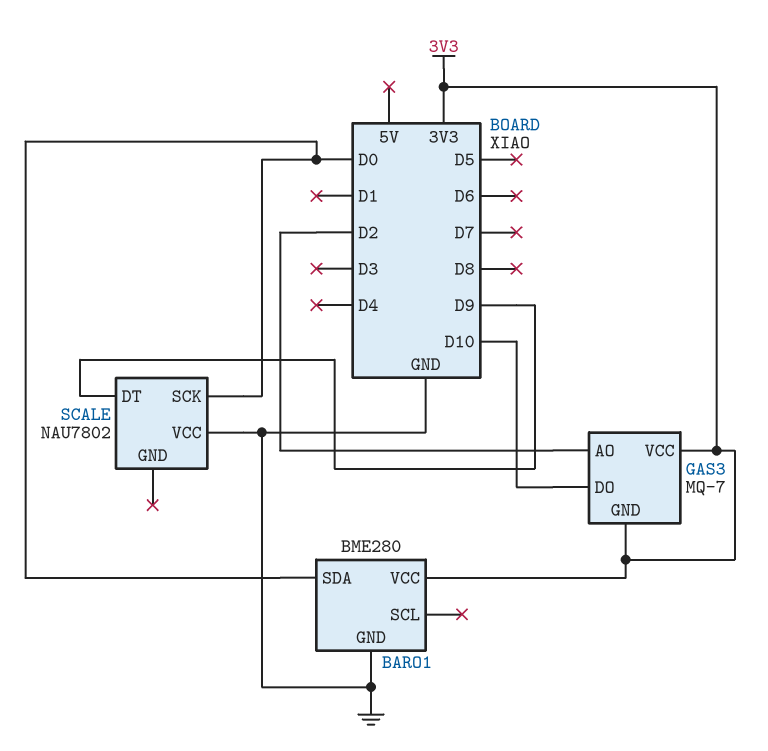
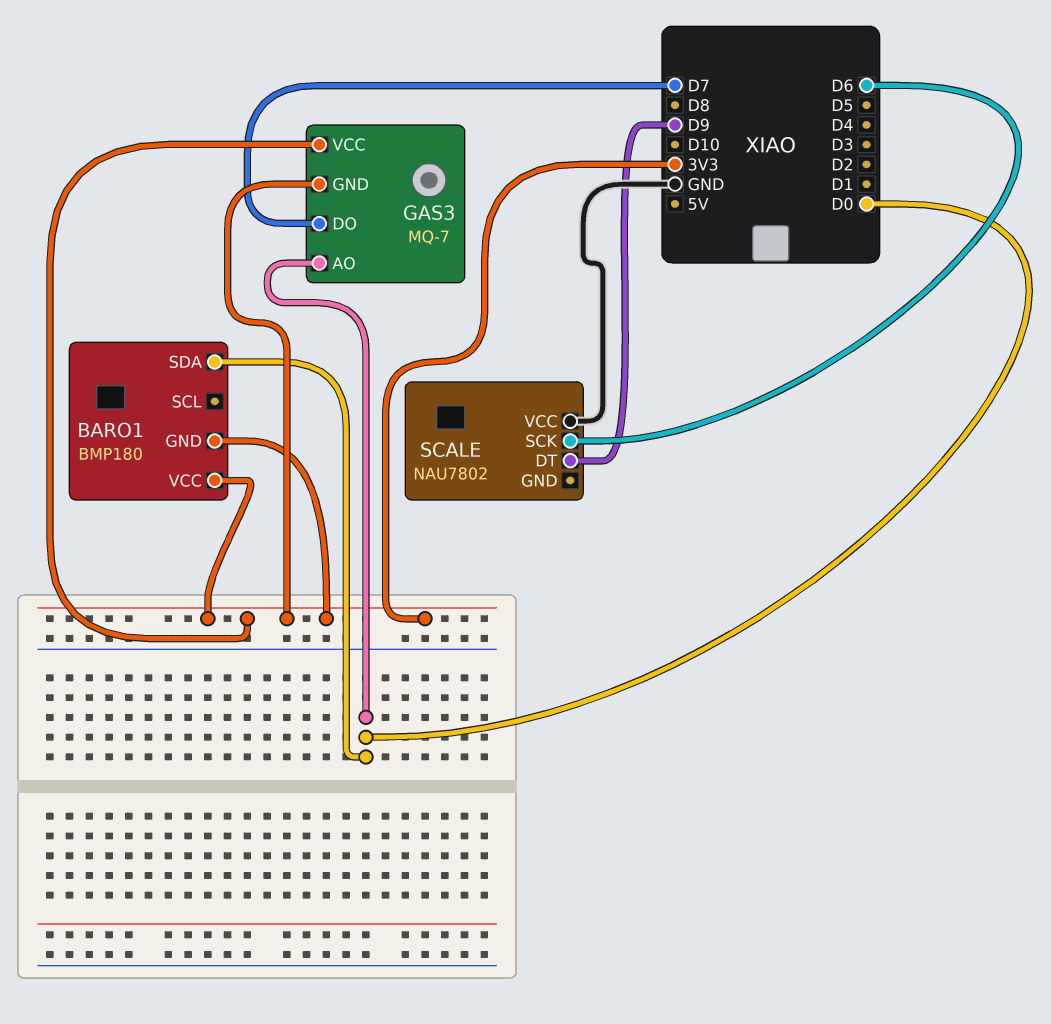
BARO1: BME280 -> BMP180
BARO1 pin GND: GND -> 3V3
GAS3 pin AO: D2 -> D0
GAS3 pin DO: D10 -> D7
SCALE pin SCK: D0 -> D6

